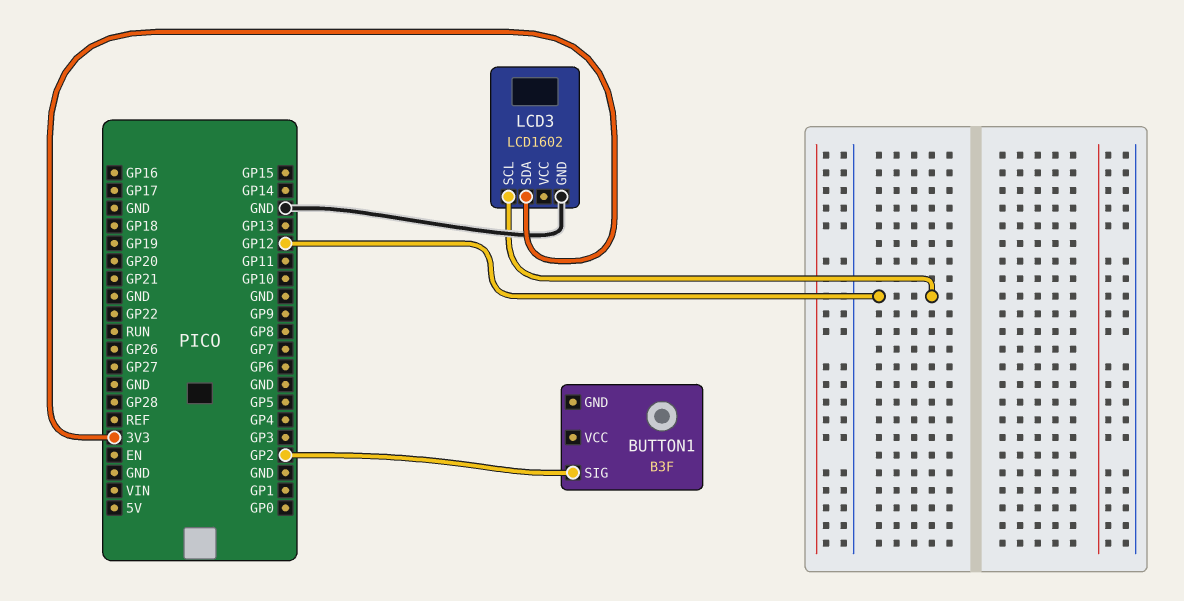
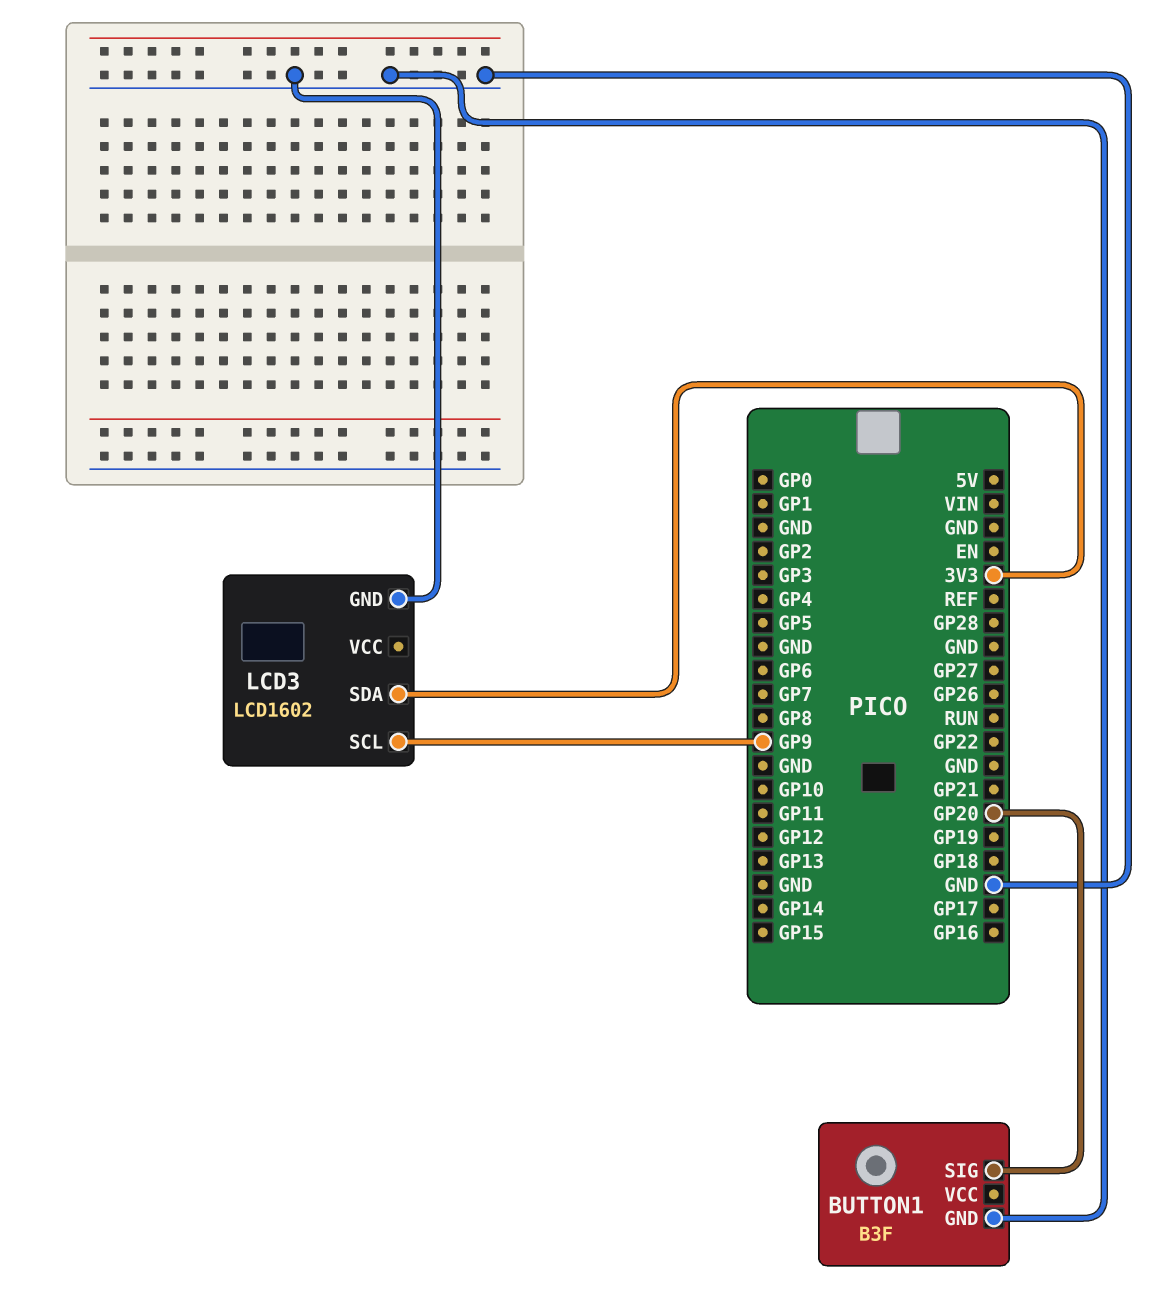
BUTTON1 pin GND: none -> GND
BUTTON1 pin SIG: GP2 -> GP20
LCD3 pin SCL: GP12 -> GP9

